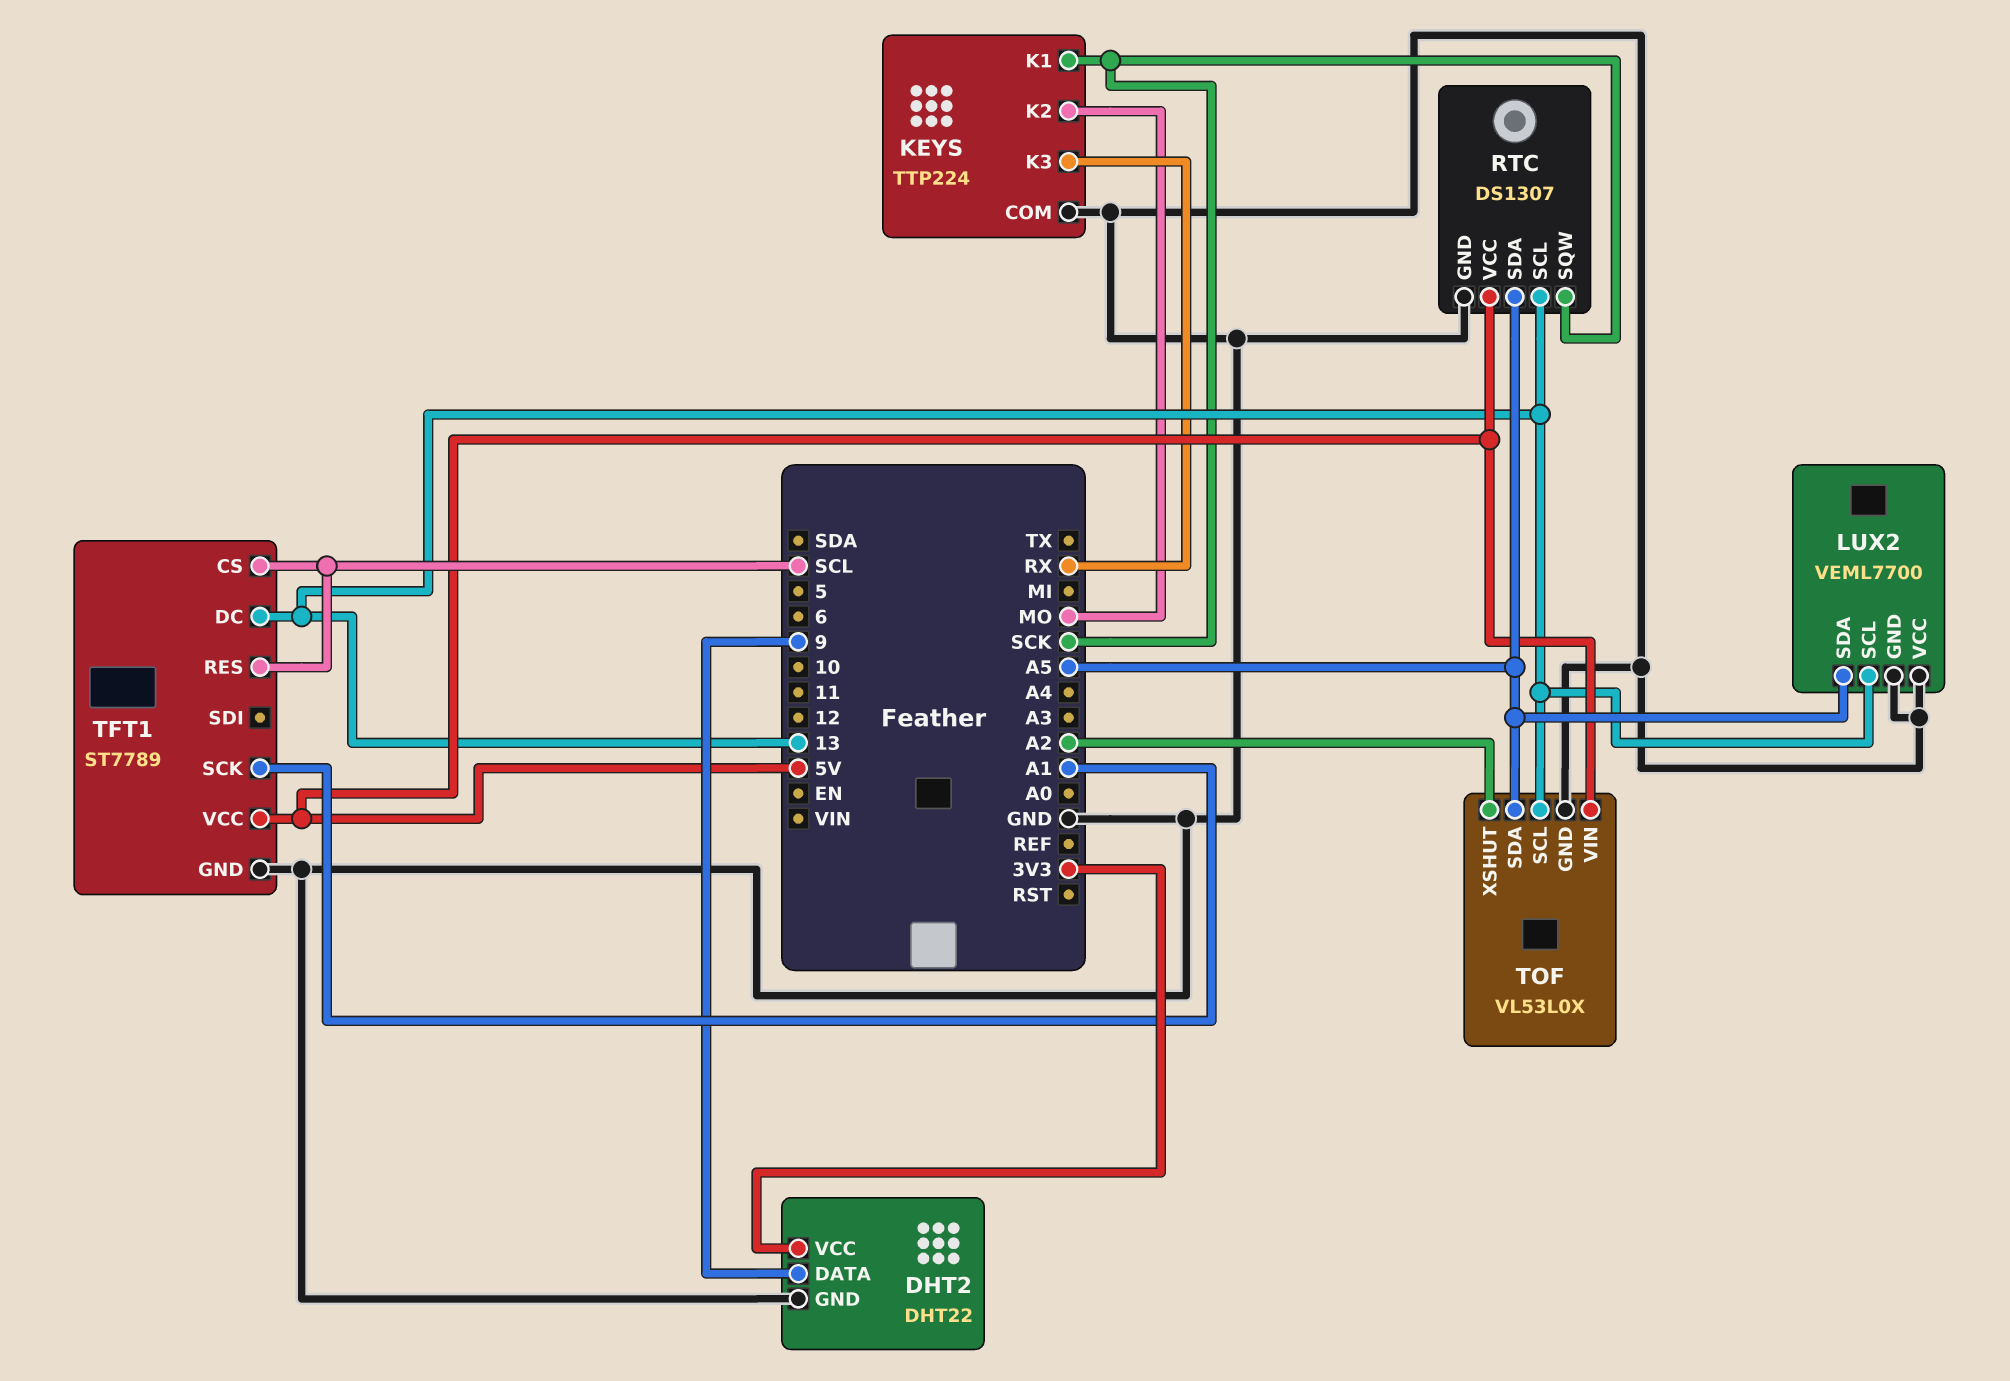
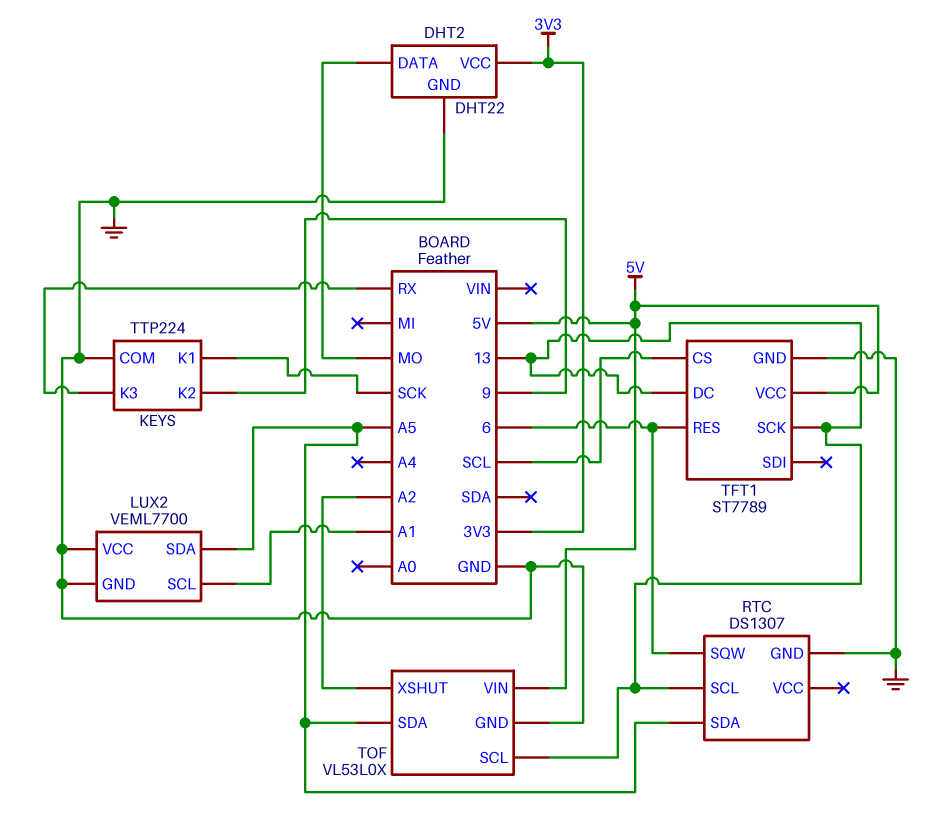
DHT2 pin DATA: 9 -> MO
KEYS pin K2: MO -> 9
LUX2 pin SCL: 13 -> A1
RTC pin SQW: SCK -> 6
RTC pin VCC: 5V -> none
TFT1 pin RES: SCL -> 6
TFT1 pin SCK: A1 -> 13

